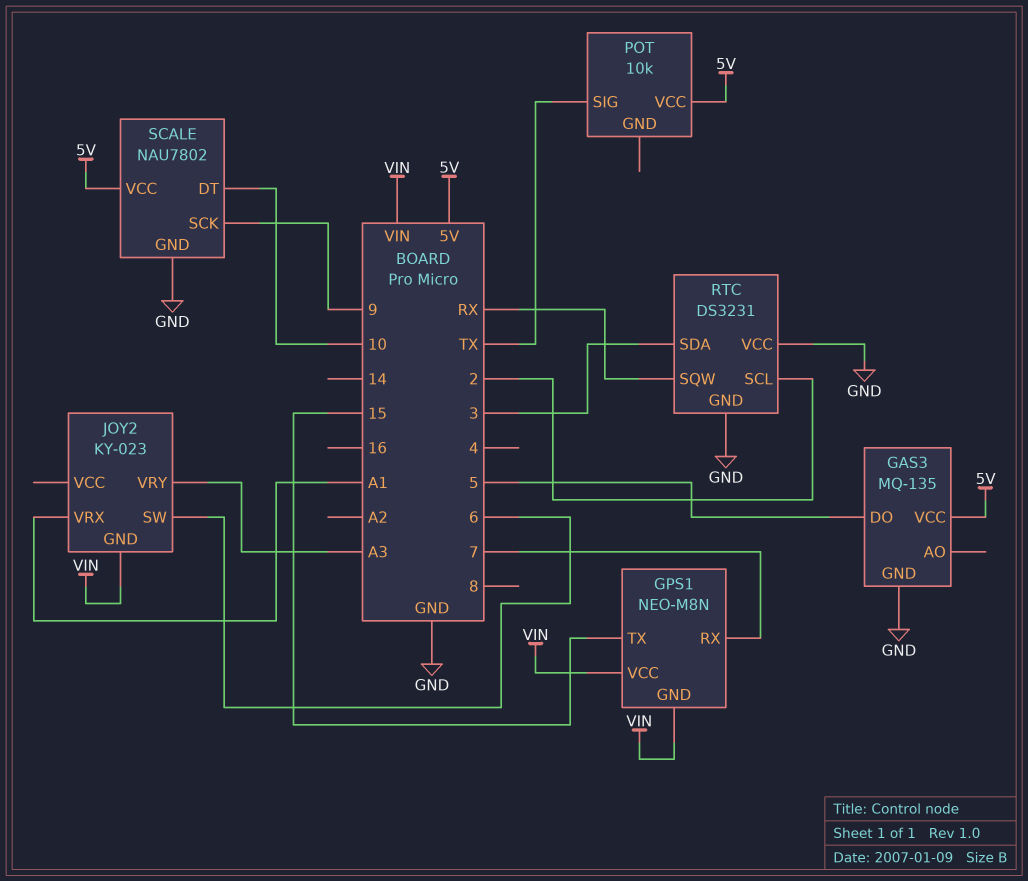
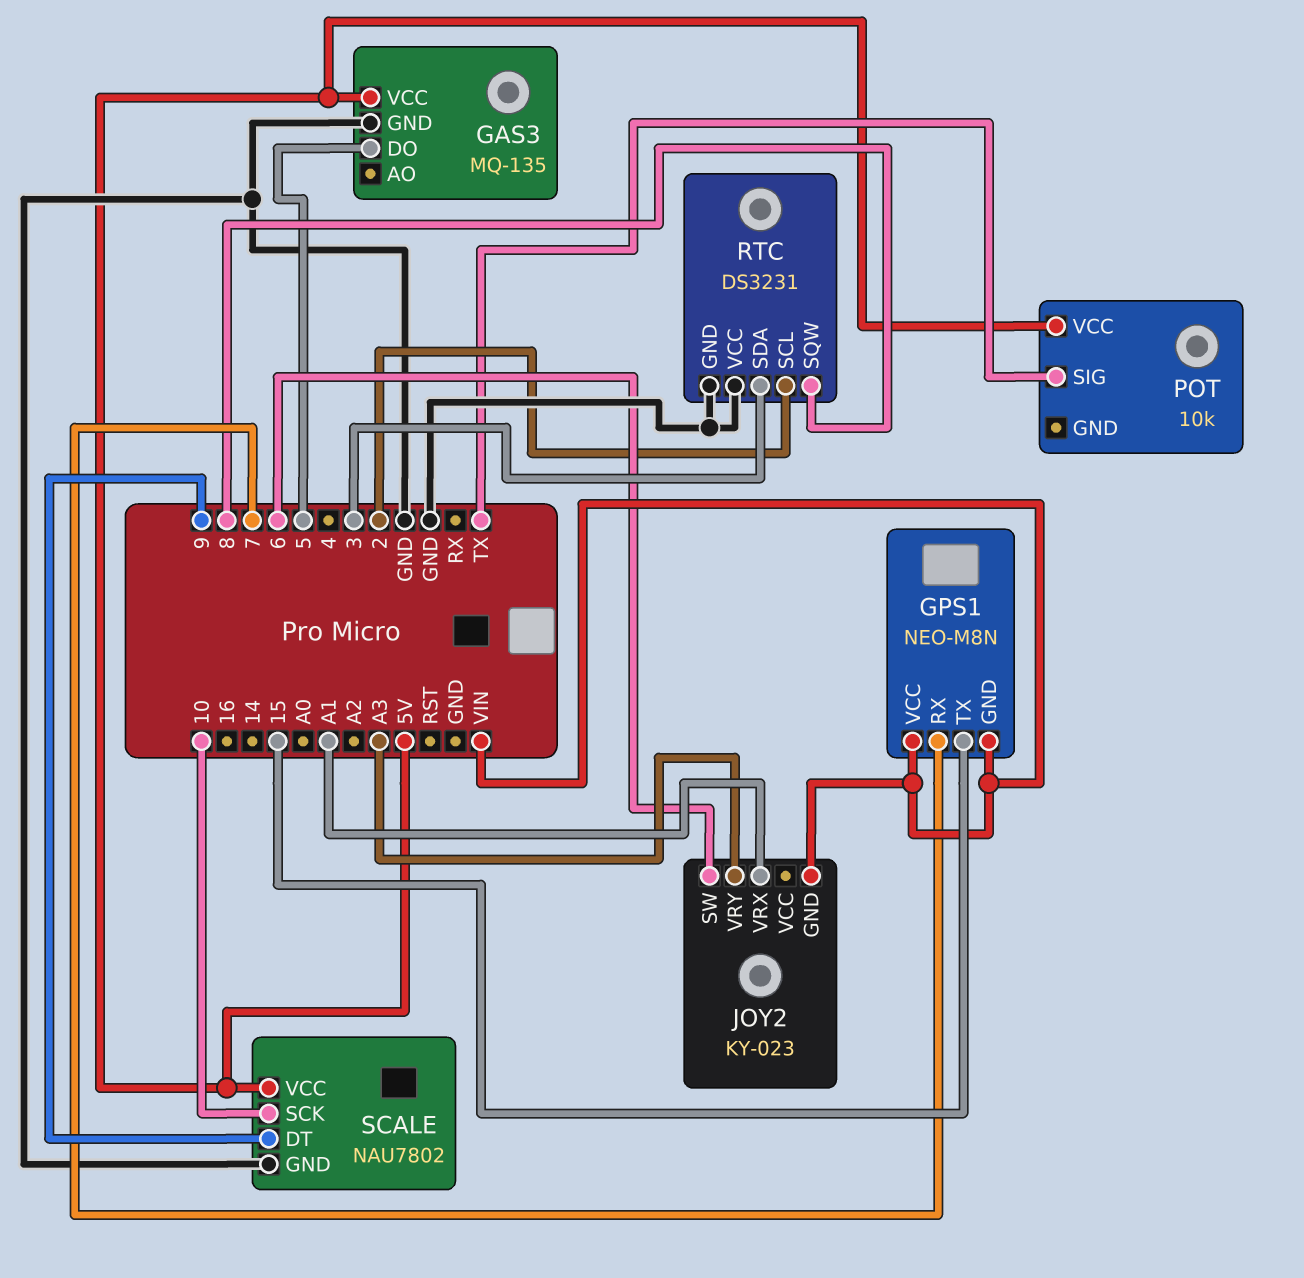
RTC pin SQW: RX -> 8
SCALE pin DT: 10 -> 9
SCALE pin SCK: 9 -> 10

